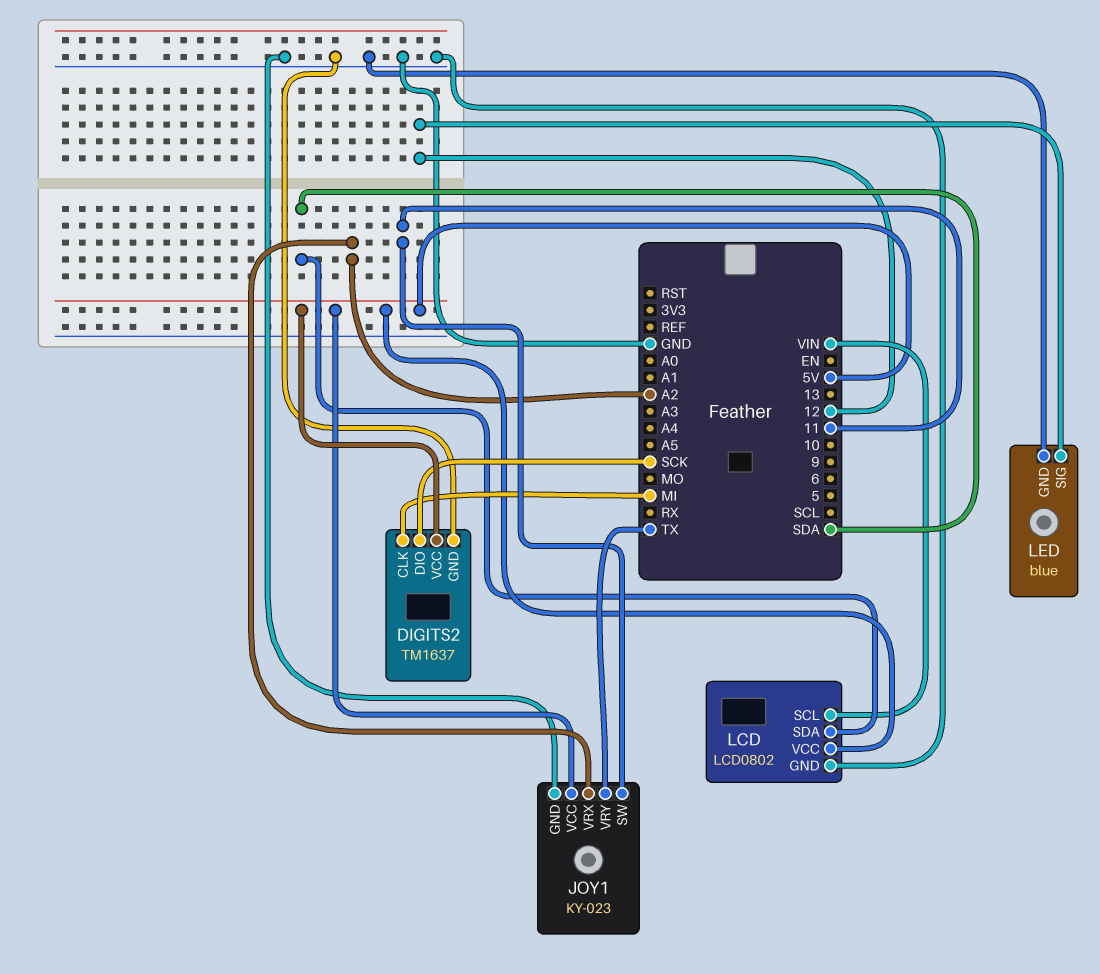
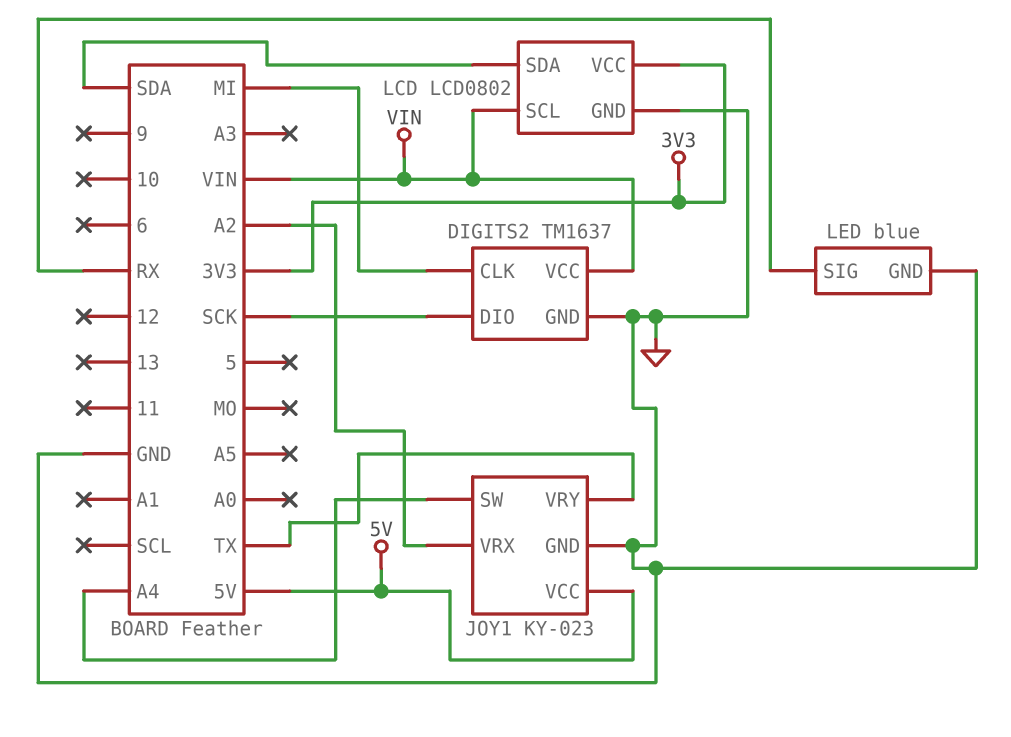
DIGITS2 pin VCC: 5V -> VIN
JOY1 pin SW: 11 -> A4
LCD pin VCC: 5V -> 3V3
LED pin SIG: 12 -> RX

